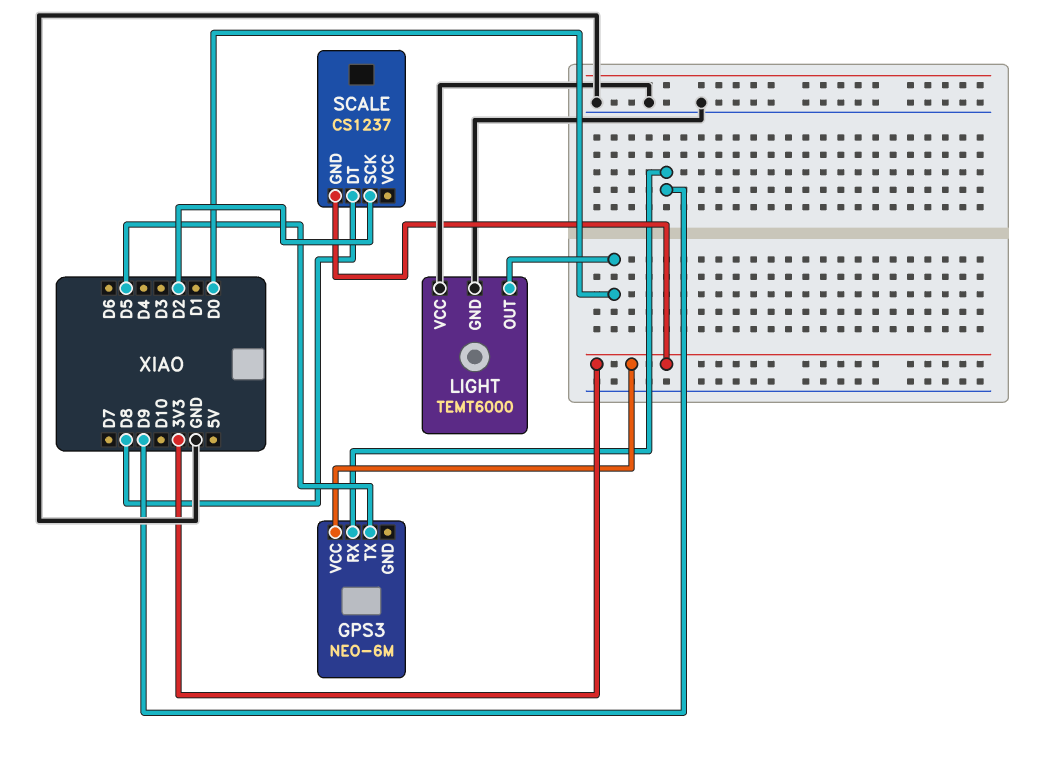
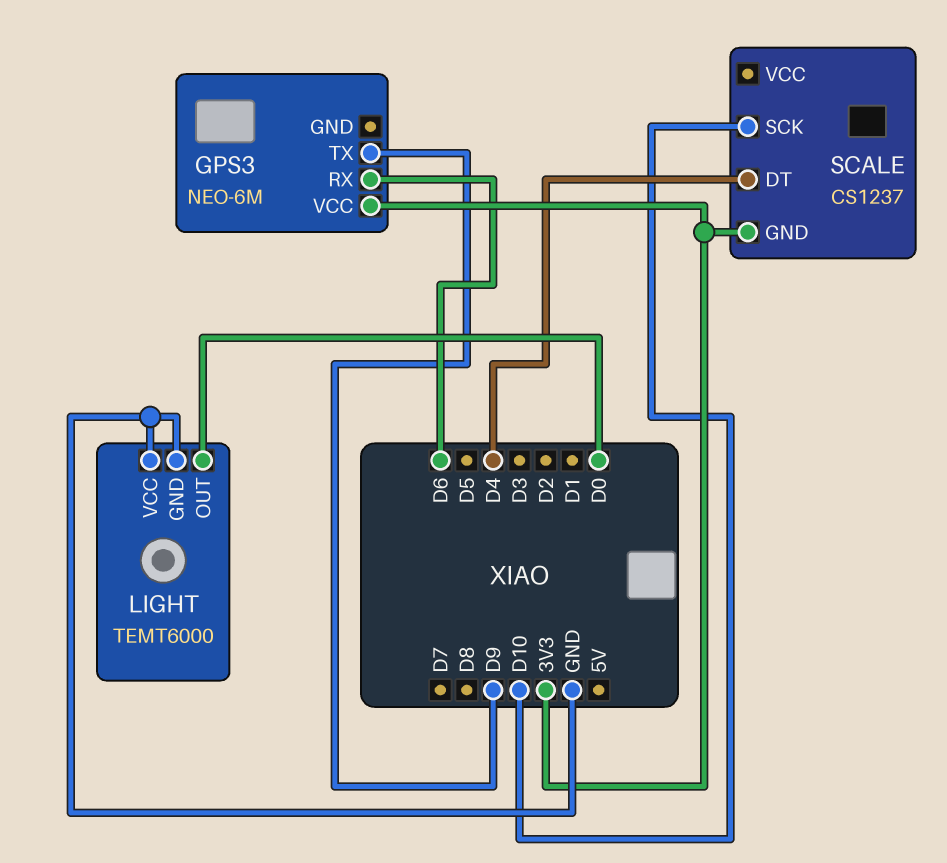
GPS3 pin RX: D9 -> D6
GPS3 pin TX: D5 -> D9
SCALE pin DT: D8 -> D4
SCALE pin SCK: D2 -> D10

